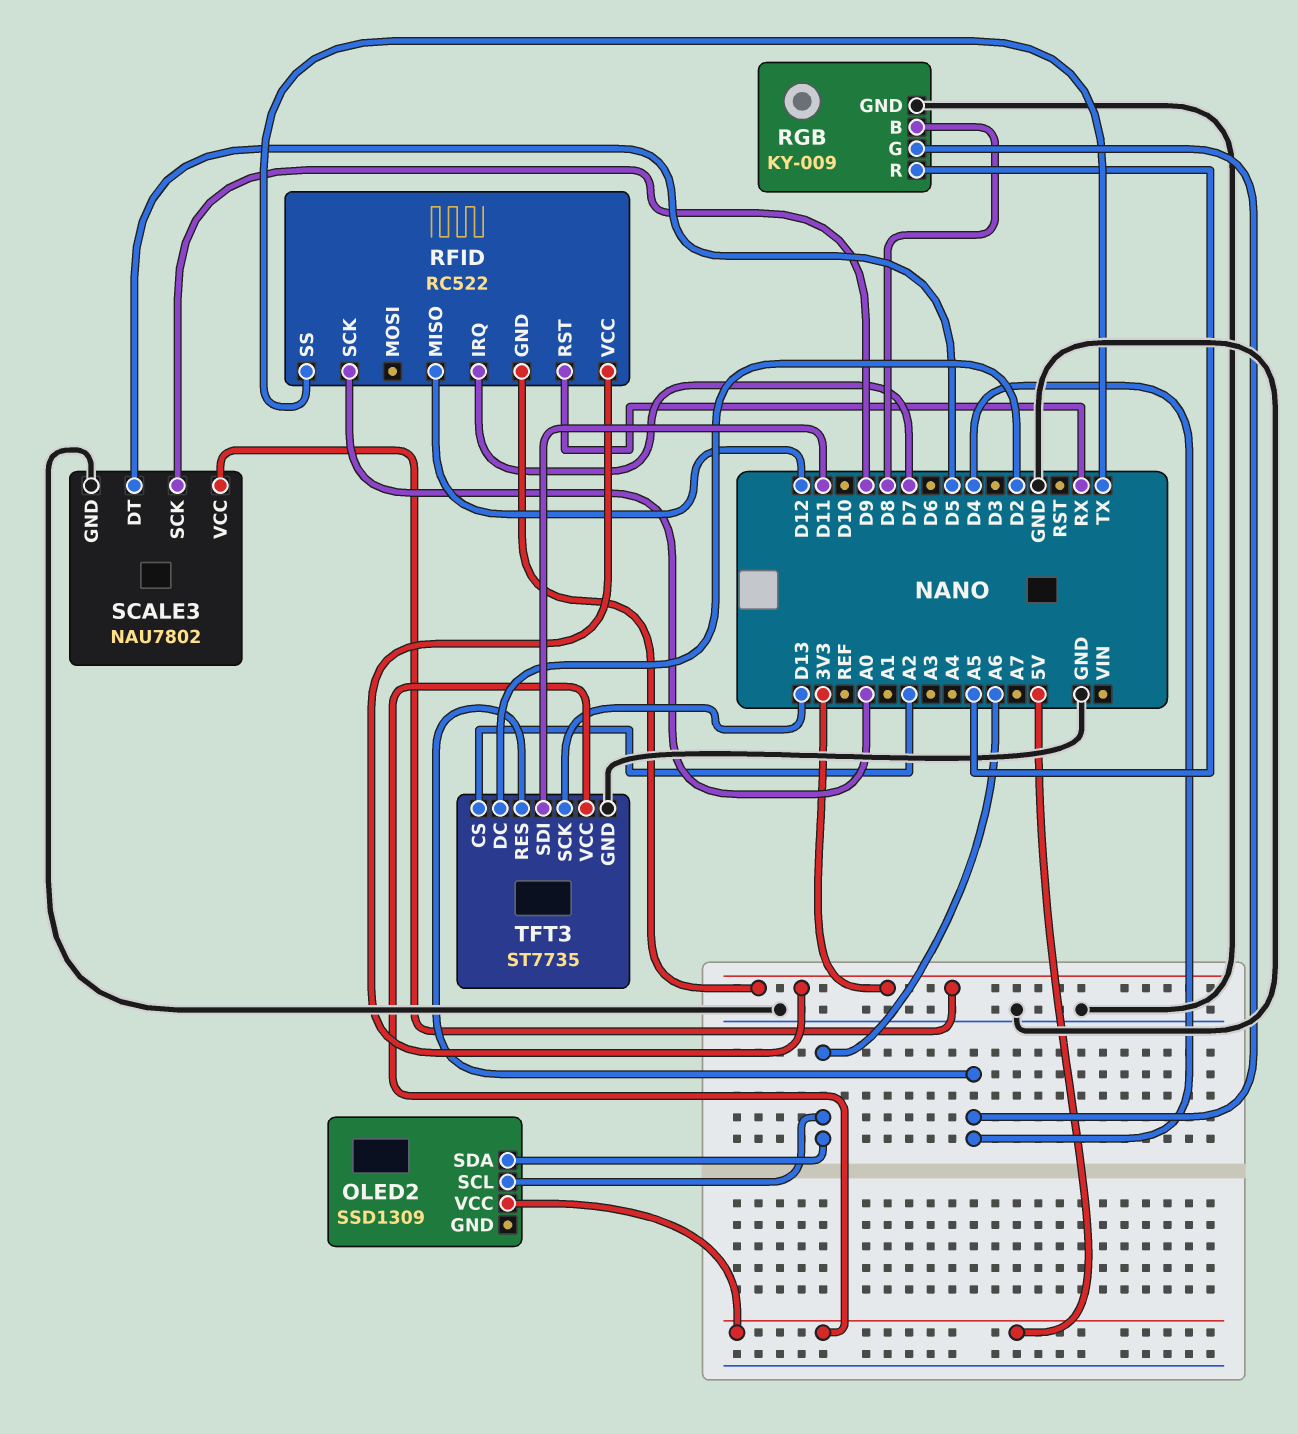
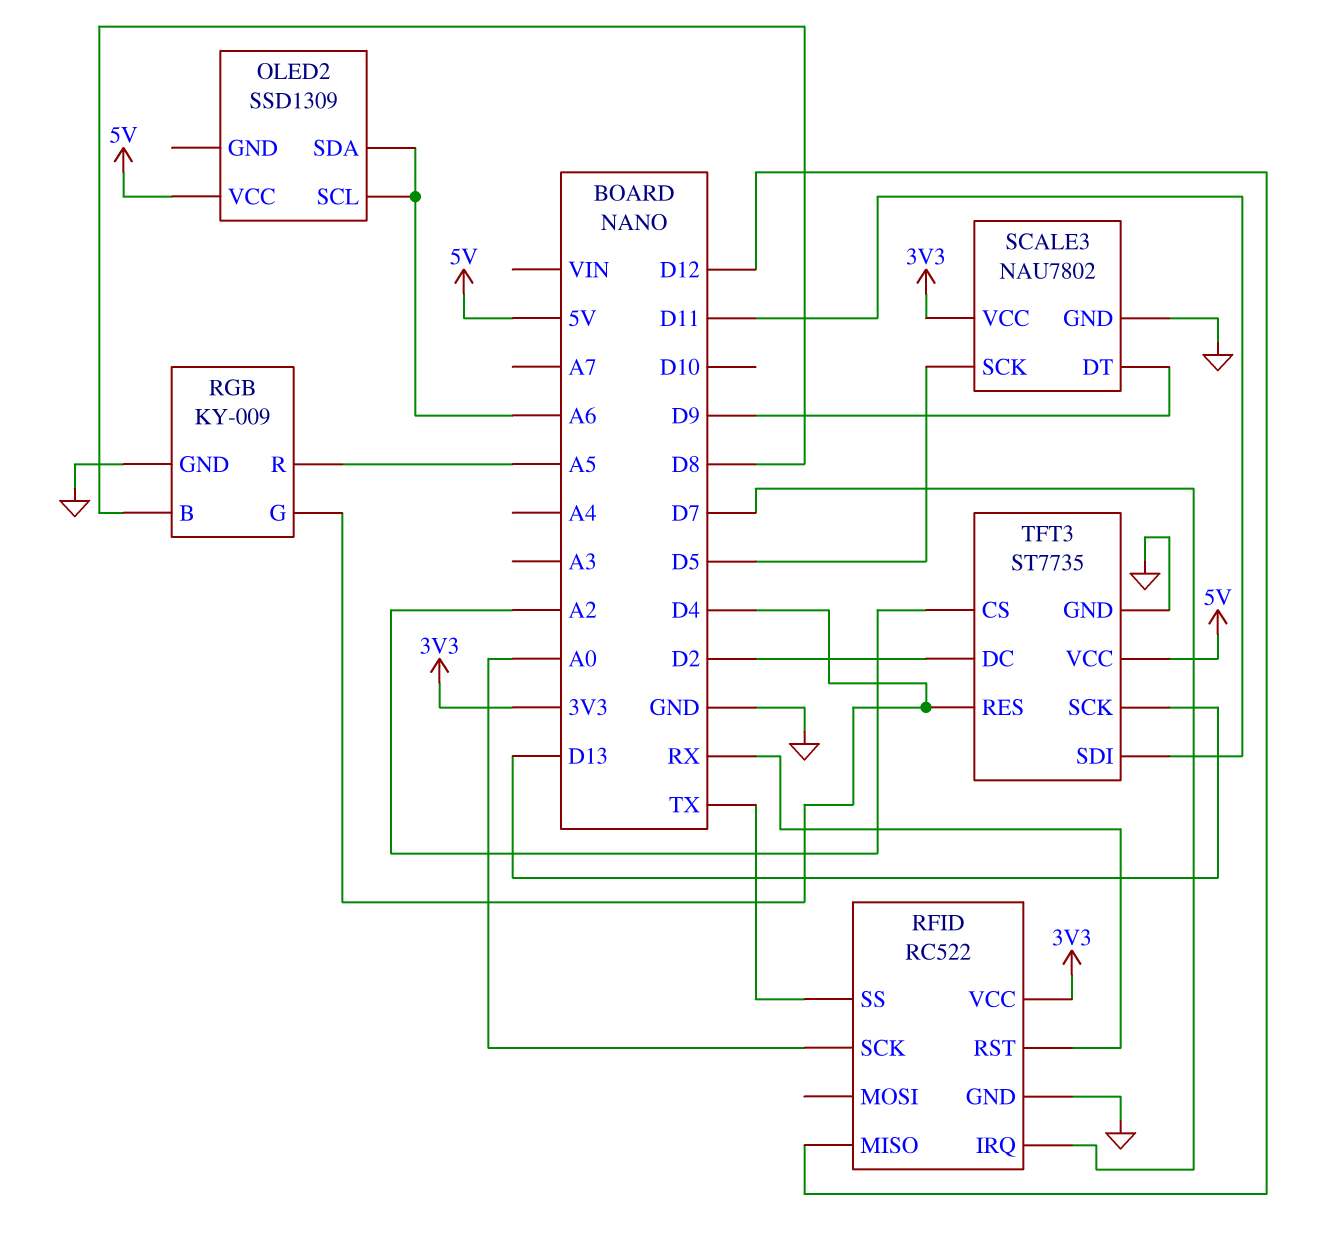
RFID pin GND: 3V3 -> GND
SCALE3 pin DT: D5 -> D9
SCALE3 pin SCK: D9 -> D5

